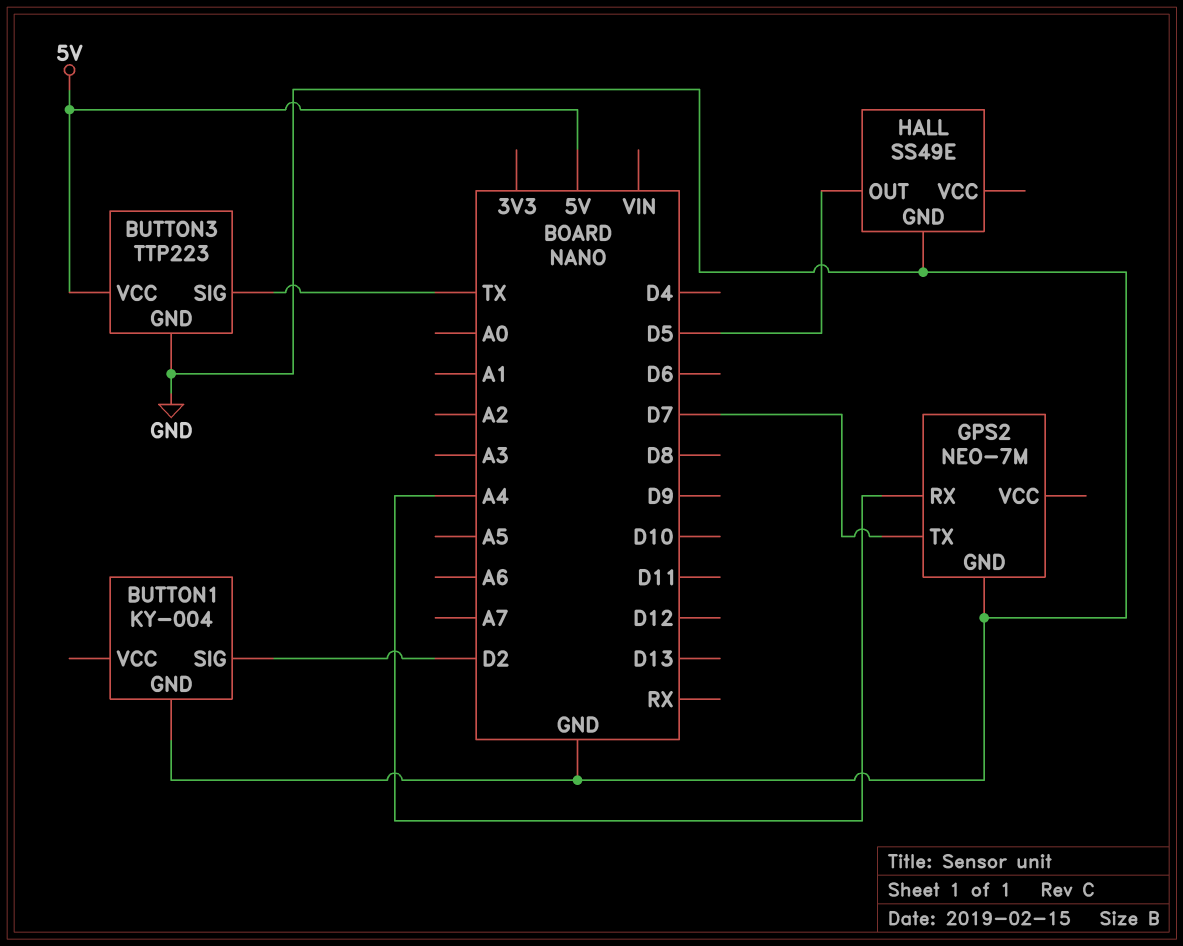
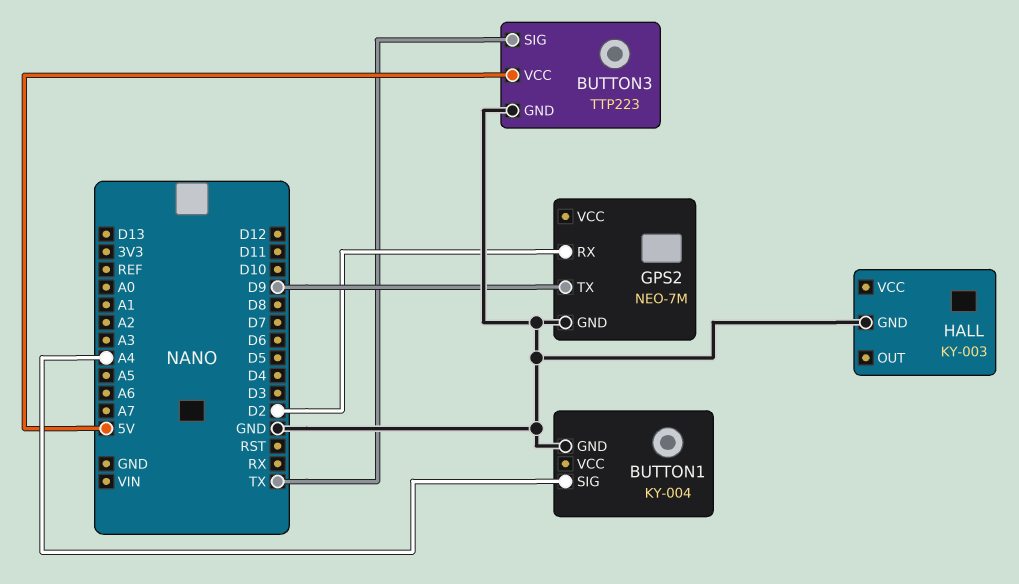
BUTTON1 pin SIG: D2 -> A4
GPS2 pin RX: A4 -> D2
GPS2 pin TX: D7 -> D9
HALL: SS49E -> KY-003
HALL pin OUT: D5 -> none

